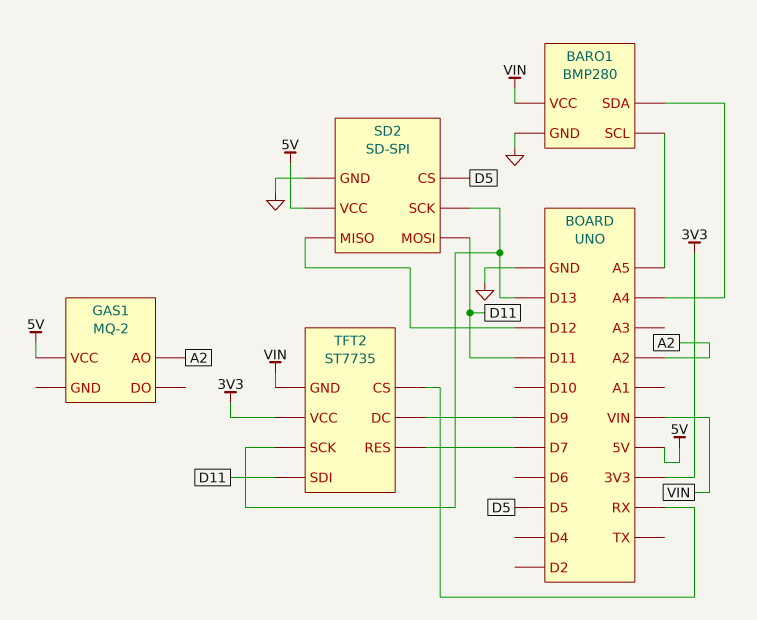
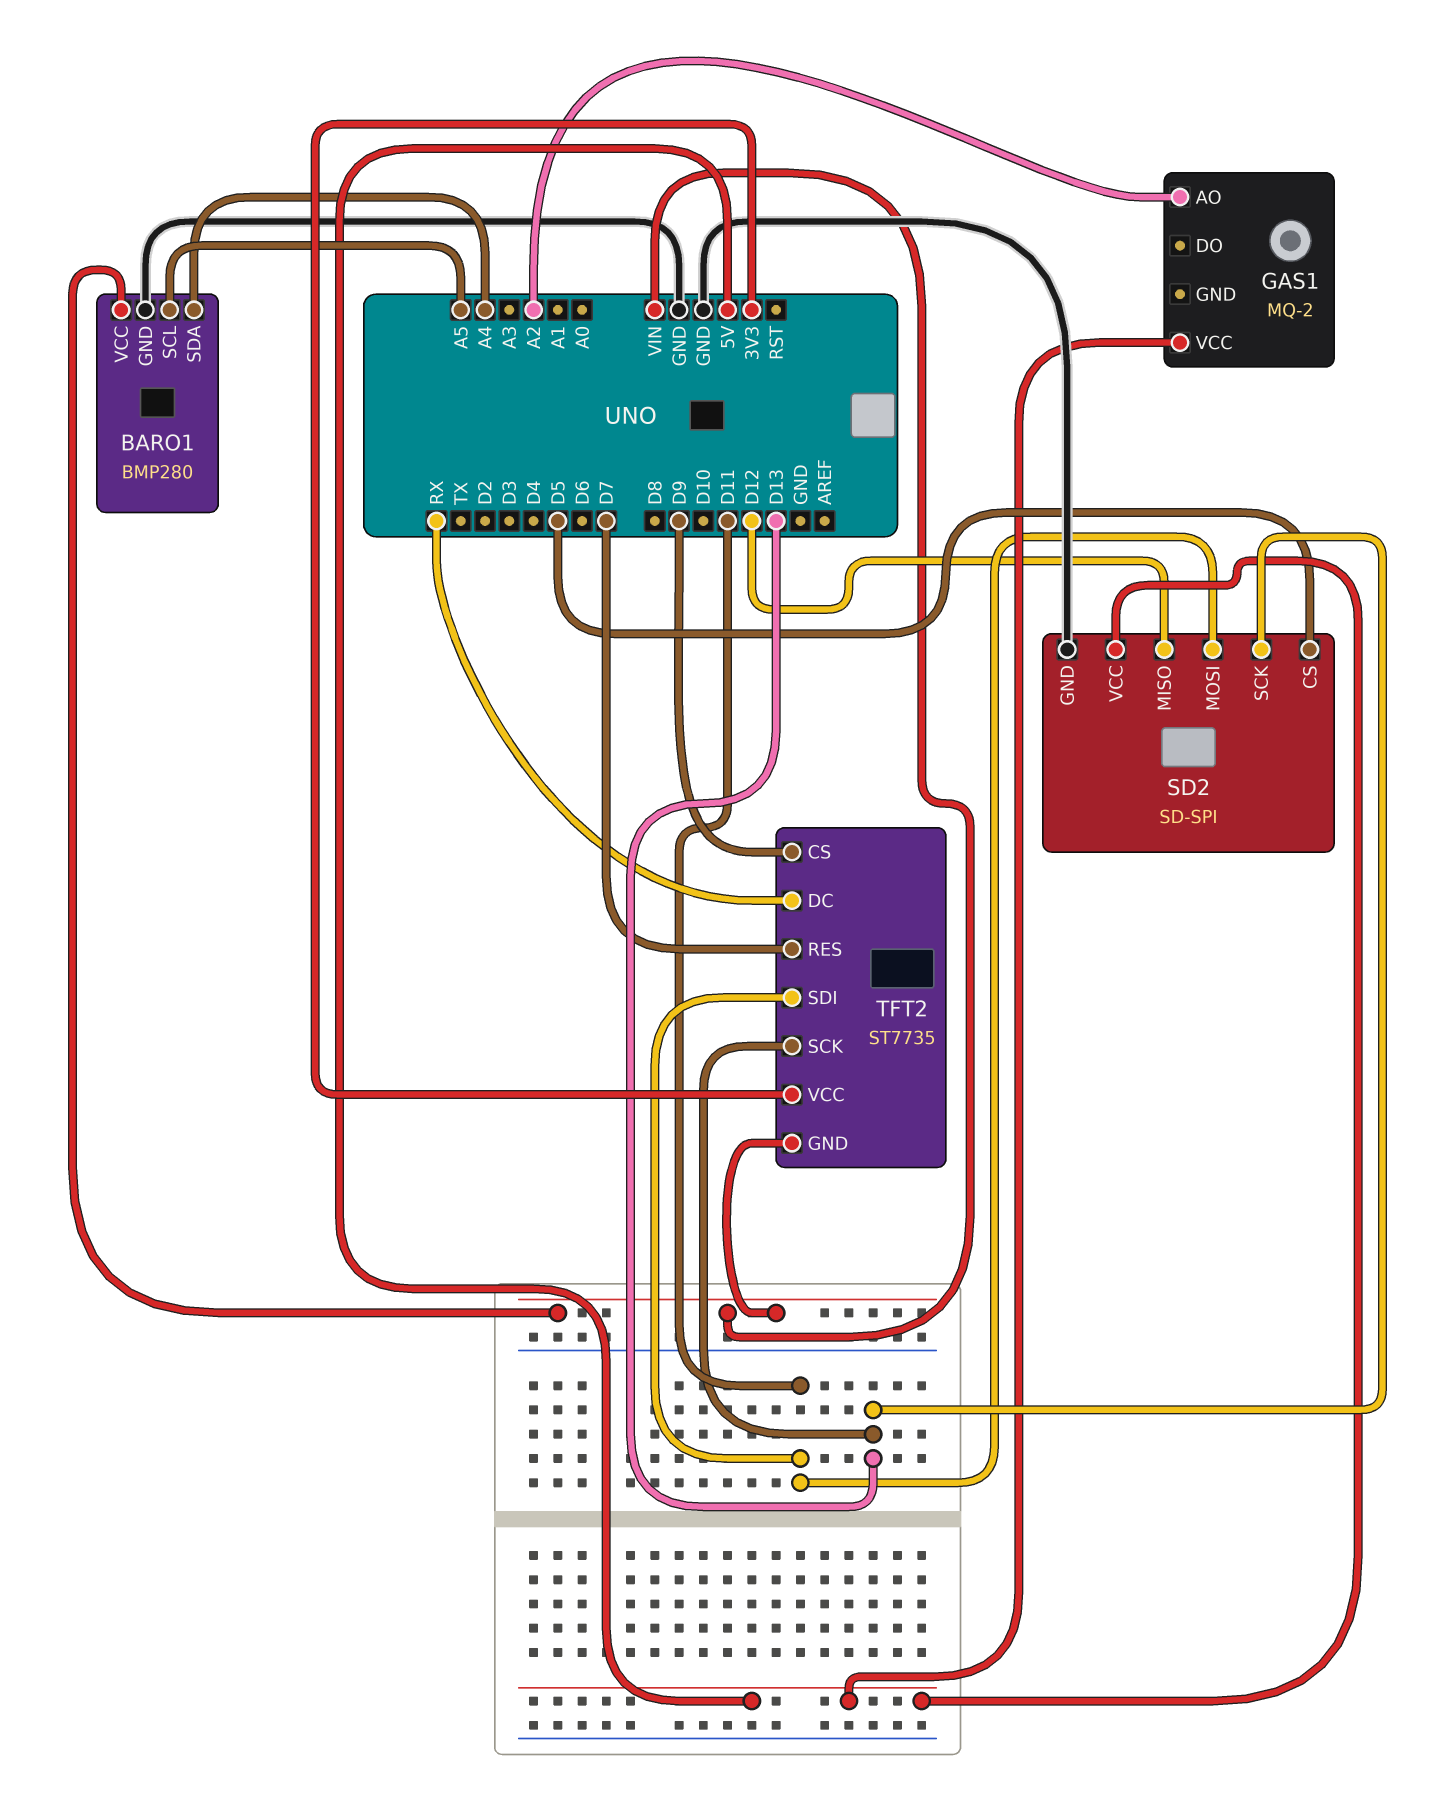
TFT2 pin CS: RX -> D9
TFT2 pin DC: D9 -> RX

